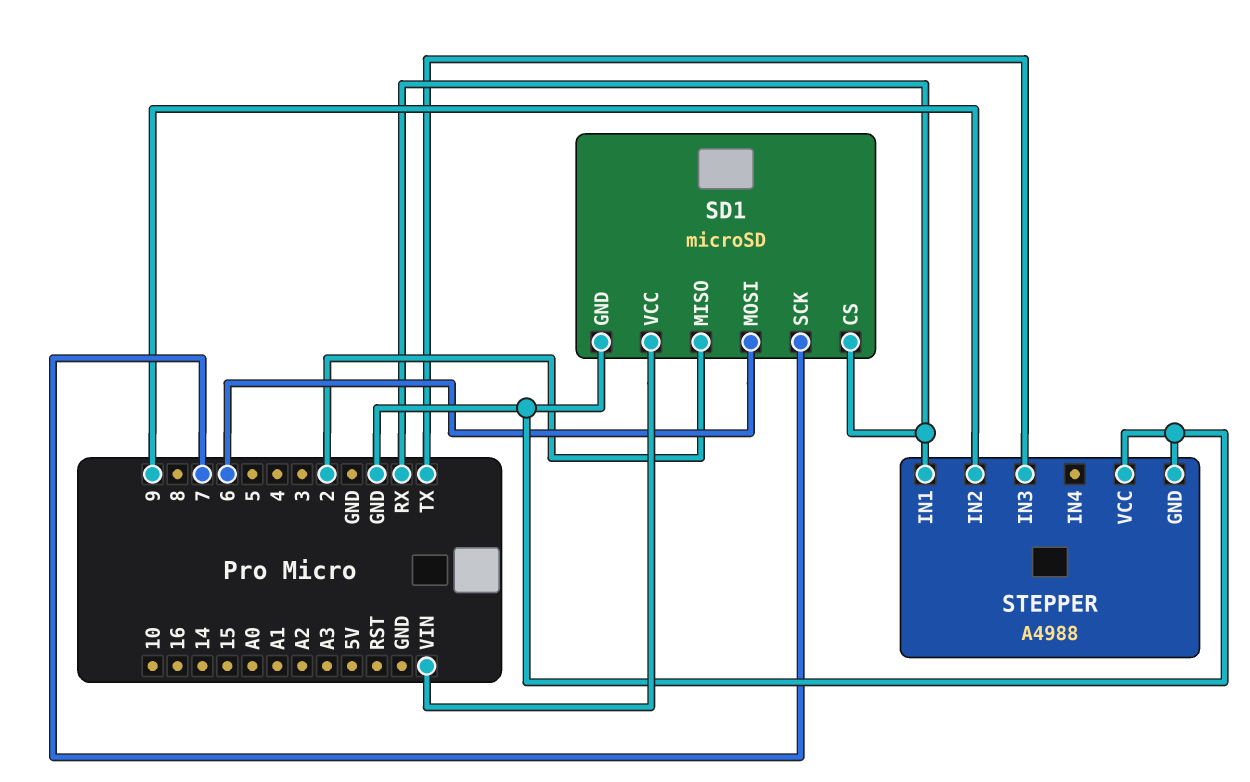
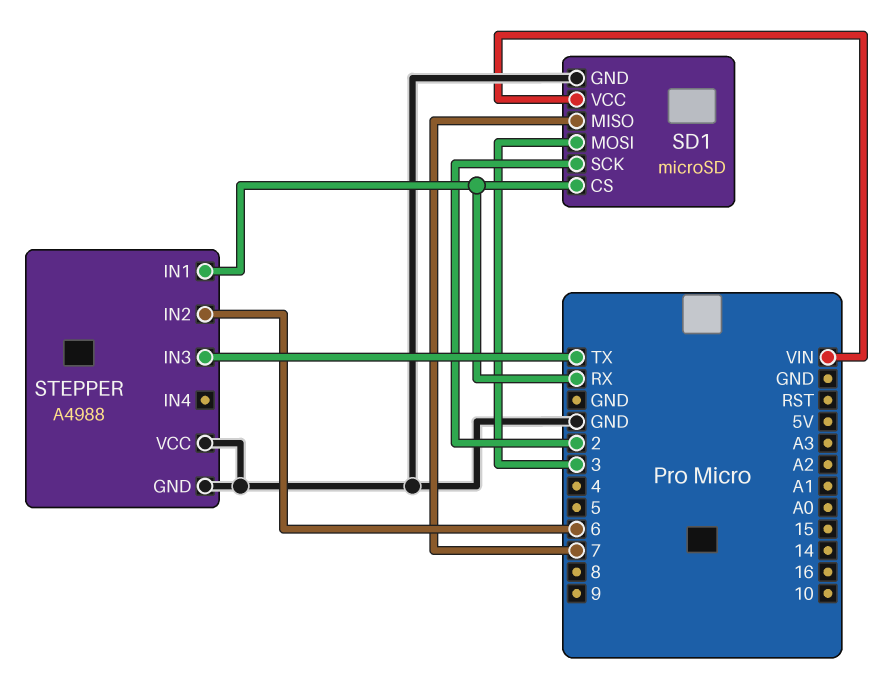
SD1 pin MISO: 2 -> 7
SD1 pin MOSI: 6 -> 3
SD1 pin SCK: 7 -> 2
STEPPER pin IN2: 9 -> 6

